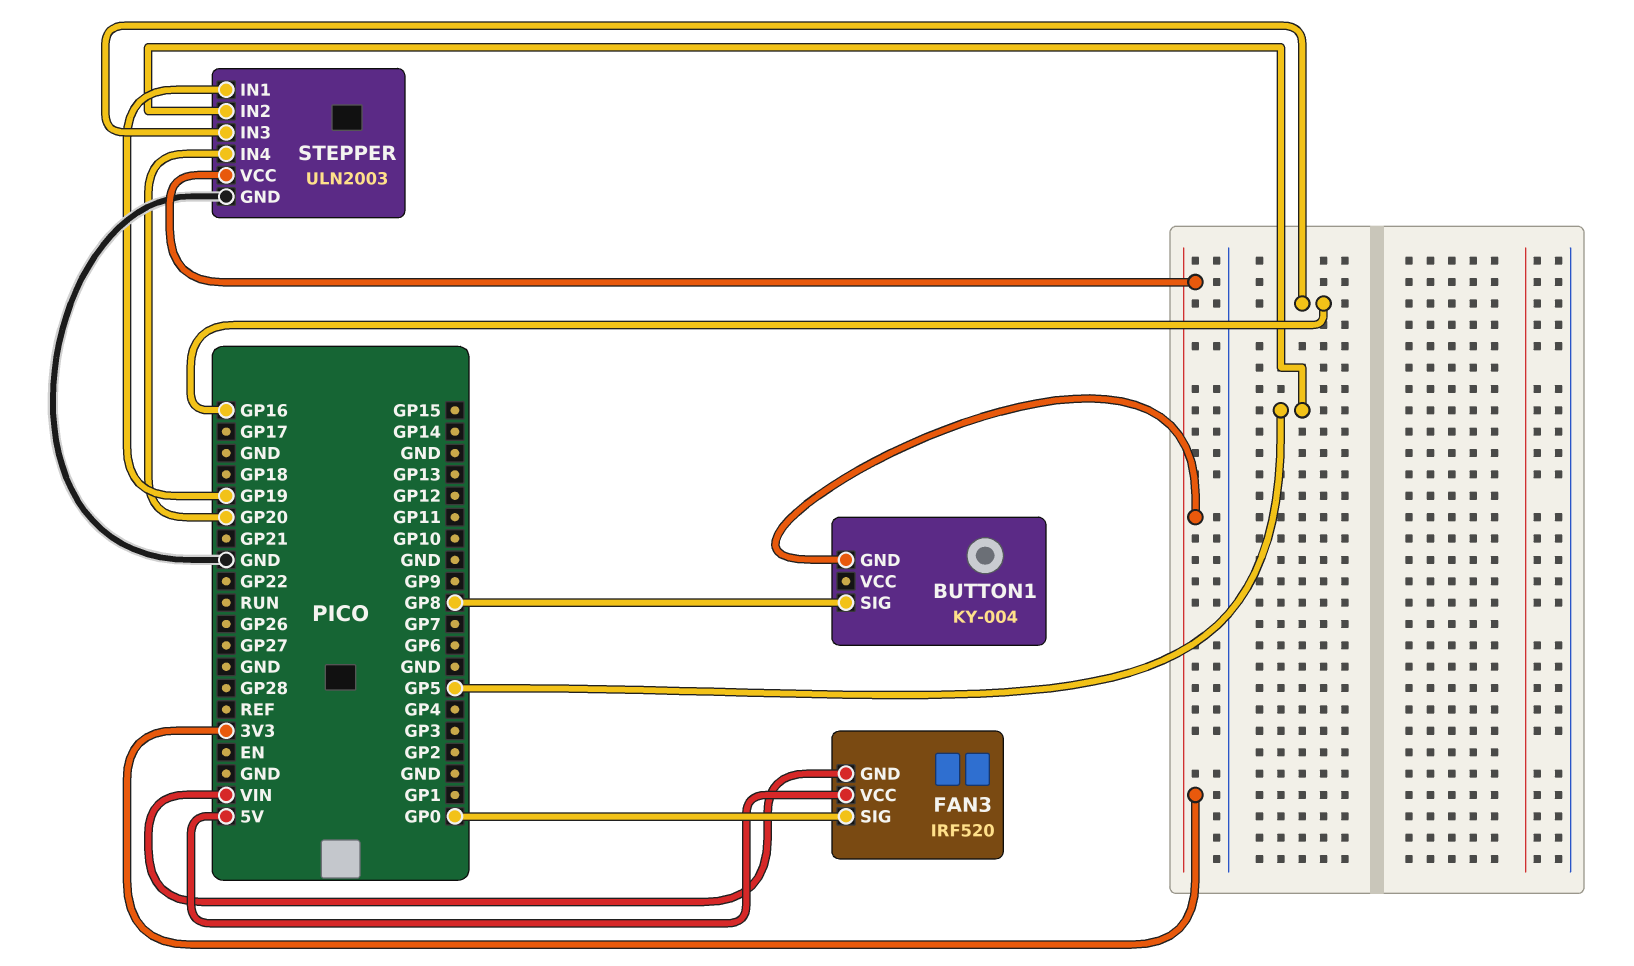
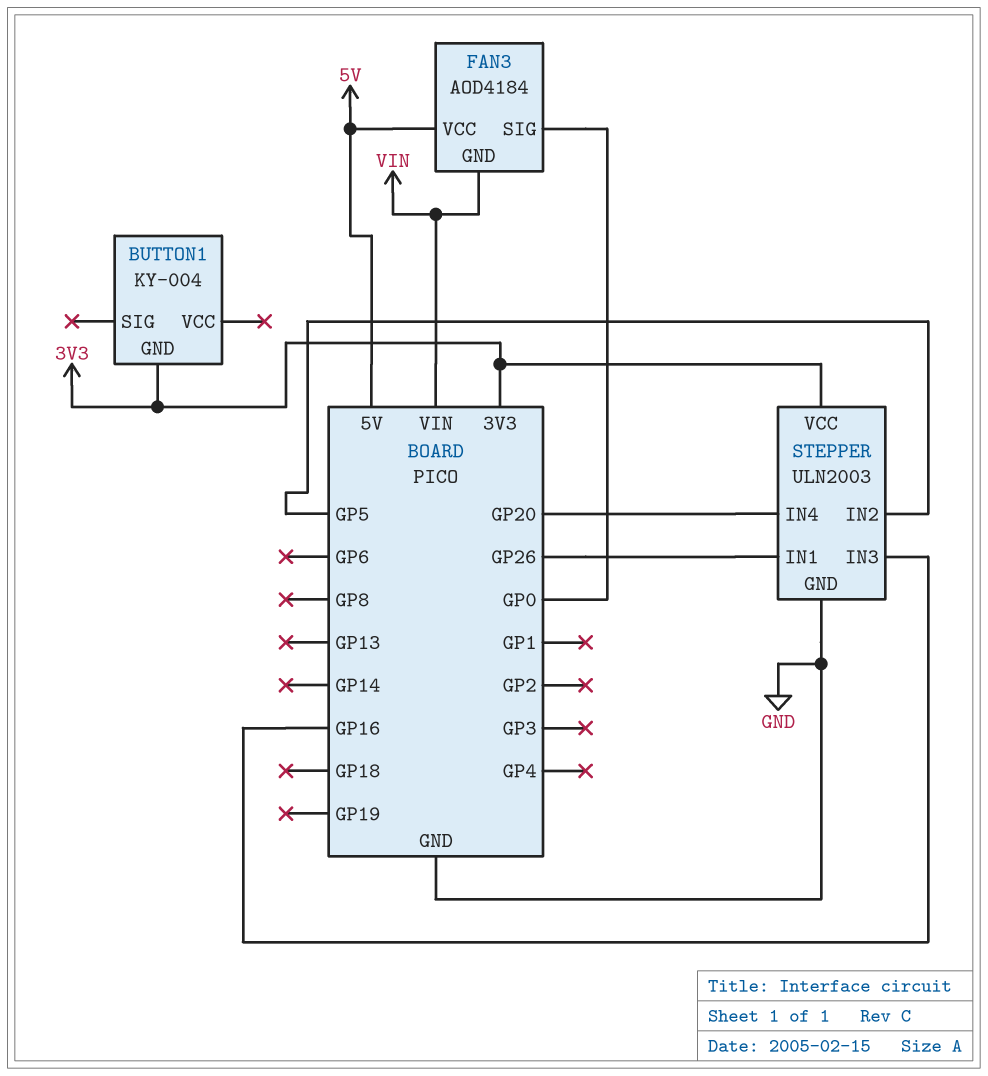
BUTTON1 pin SIG: GP8 -> none
FAN3: IRF520 -> AOD4184
STEPPER pin IN1: GP19 -> GP26

